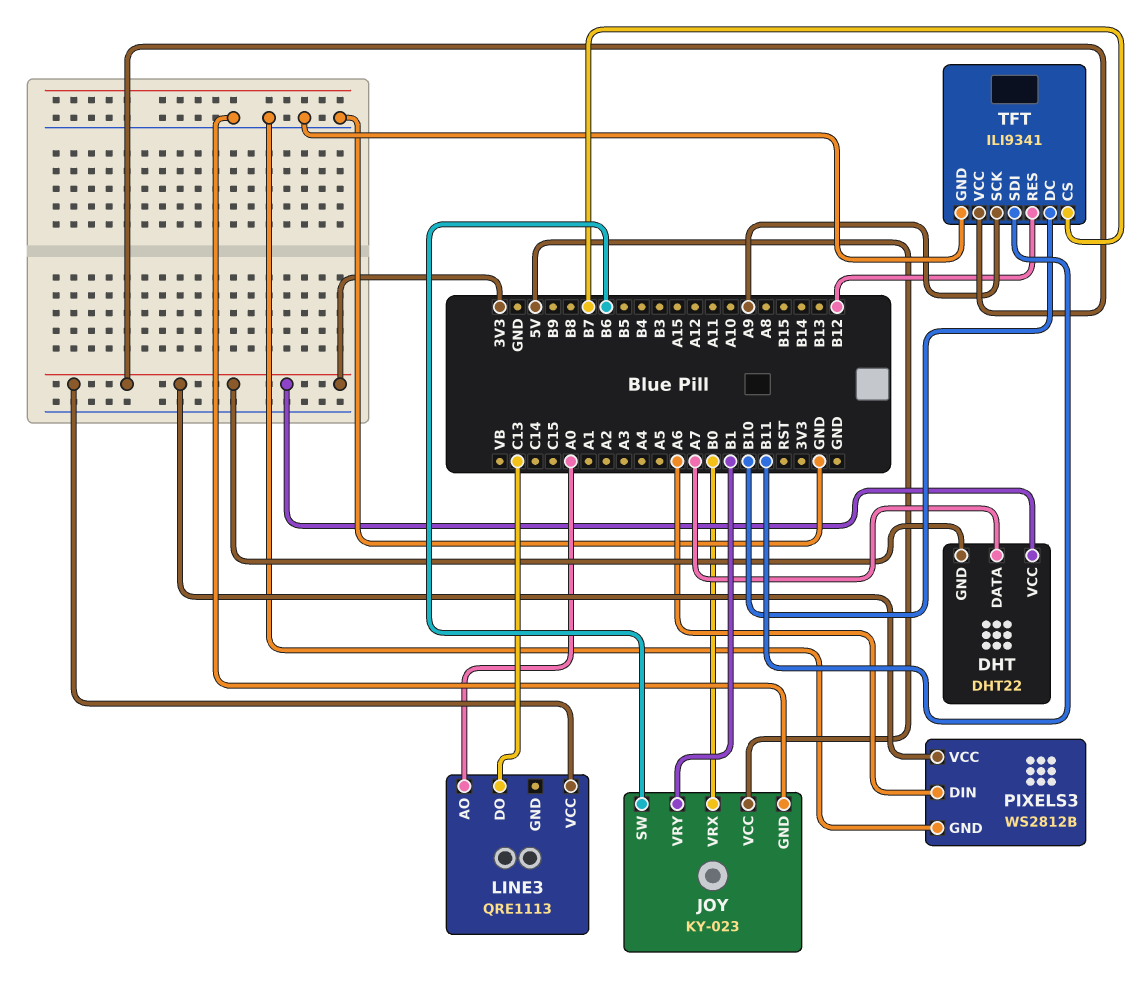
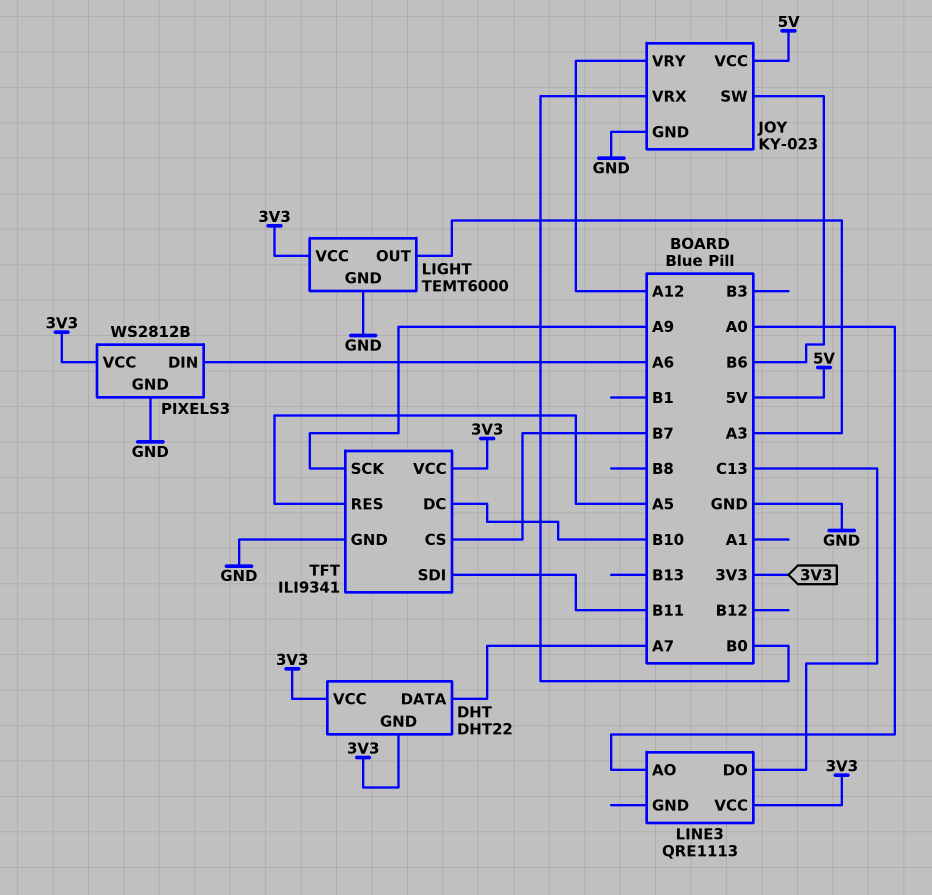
JOY pin VRY: B1 -> A12
LIGHT: none -> TEMT6000
LIGHT pin GND: none -> GND
LIGHT pin OUT: none -> A3
LIGHT pin VCC: none -> 3V3
TFT pin RES: B12 -> A5

